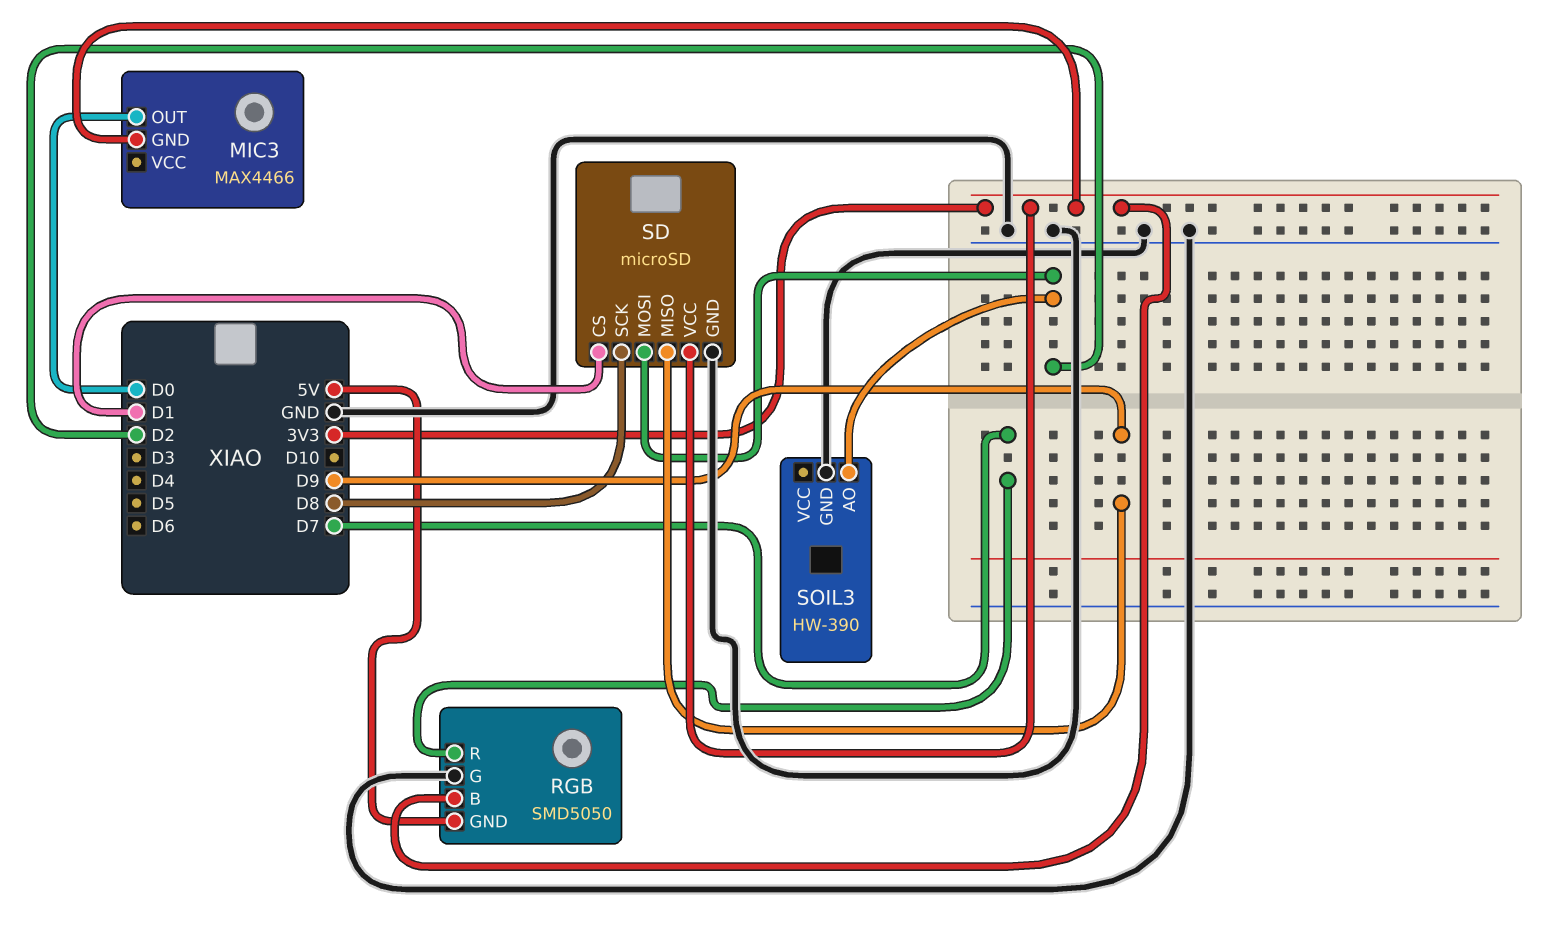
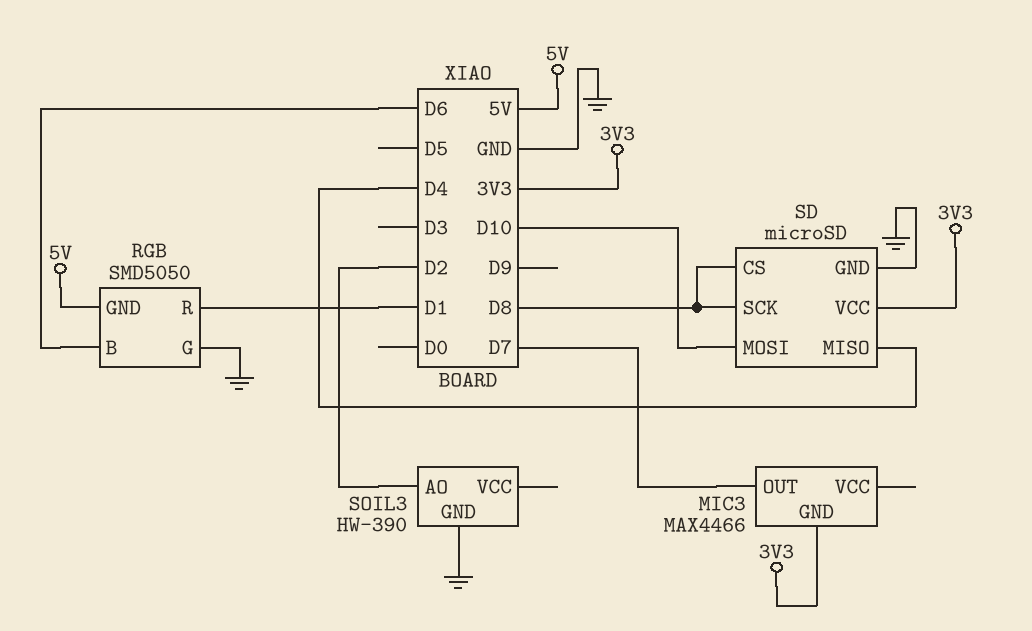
MIC3 pin OUT: D0 -> D7
RGB pin B: 3V3 -> D6
RGB pin R: D7 -> D1
SD pin CS: D1 -> D8
SD pin MISO: D9 -> D4
SD pin MOSI: D2 -> D10

